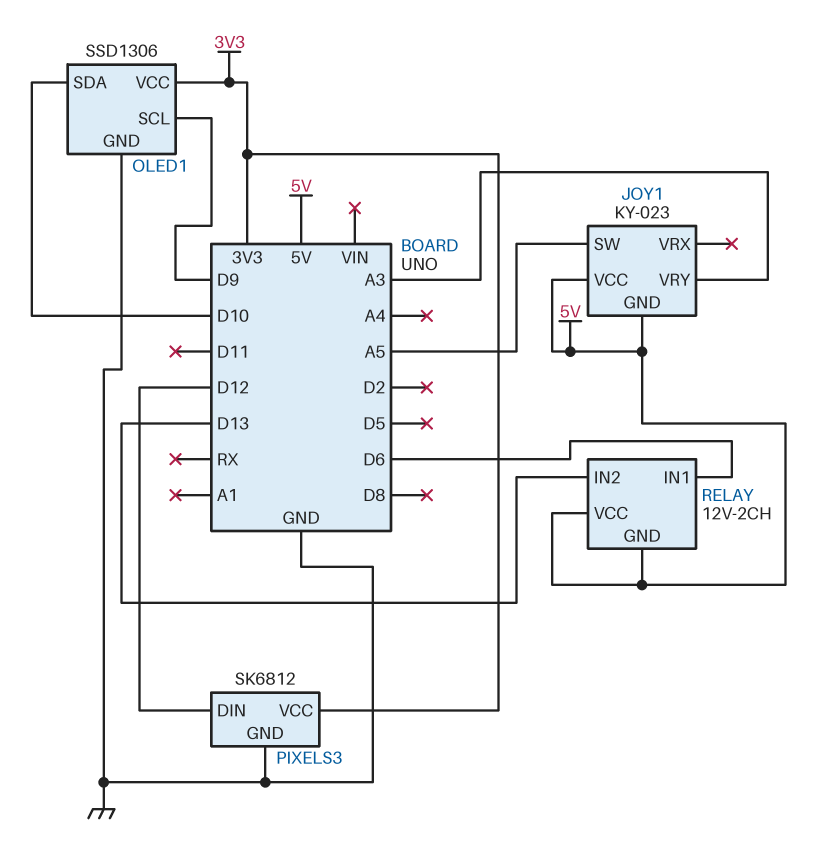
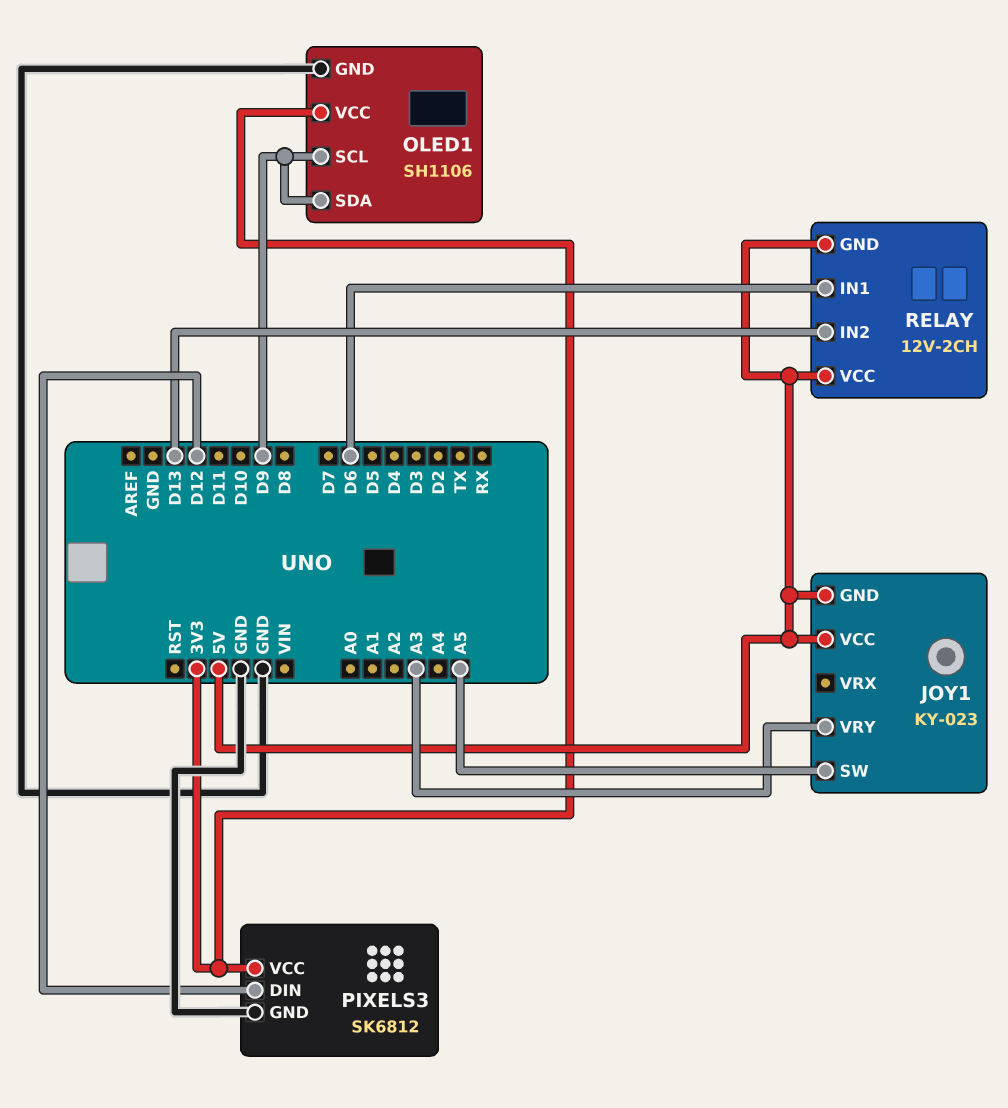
OLED1: SSD1306 -> SH1106
OLED1 pin SDA: D10 -> D9

